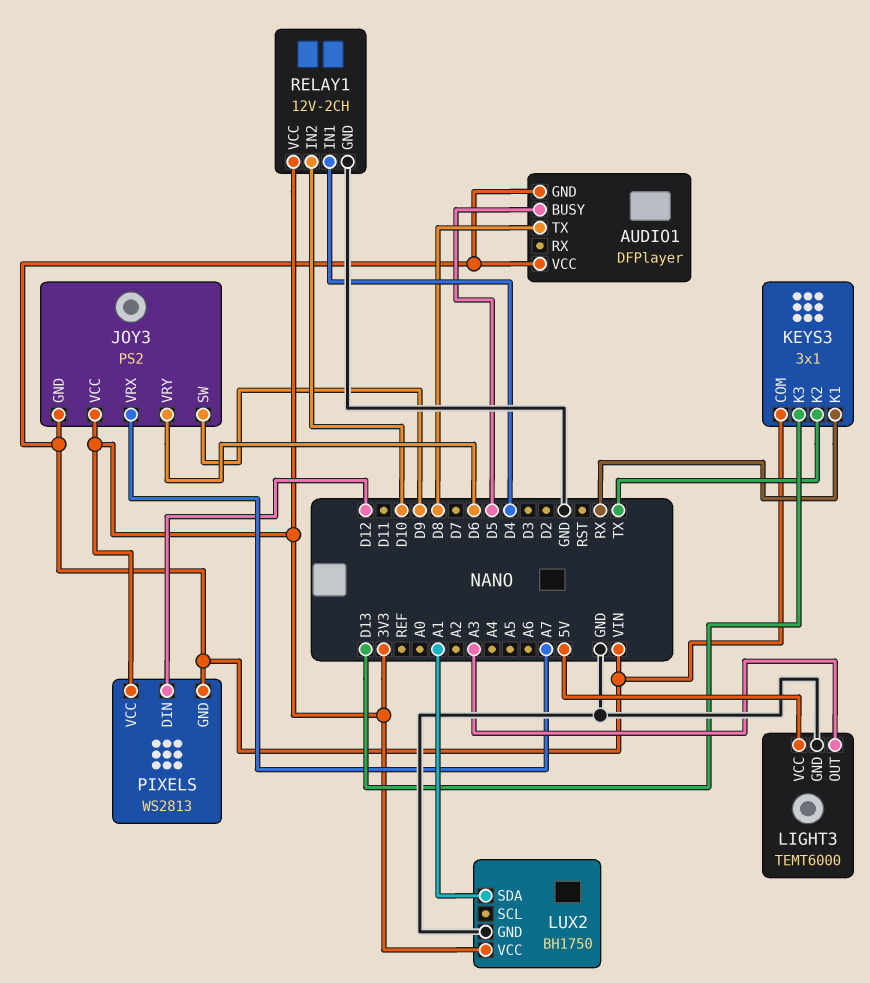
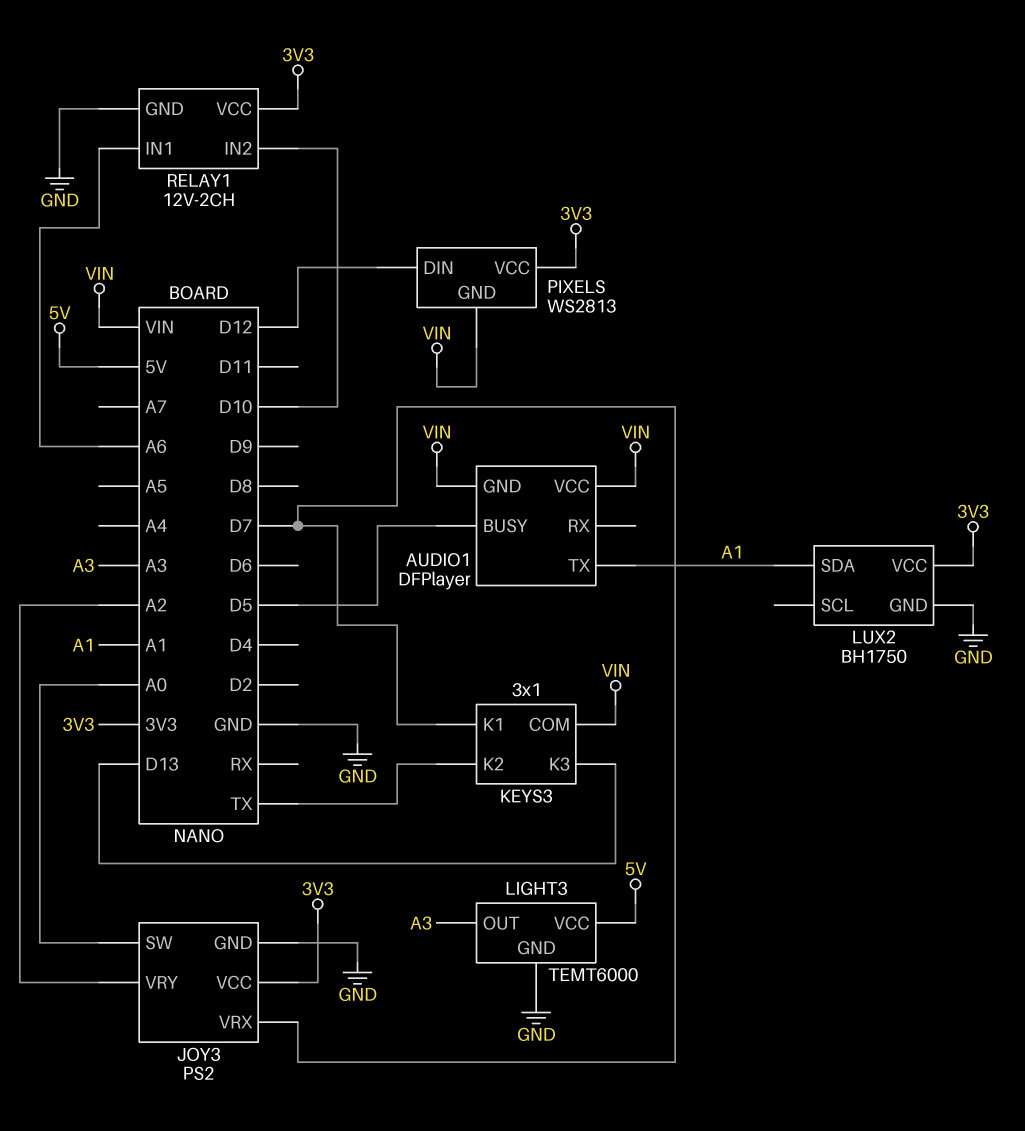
AUDIO1 pin TX: D8 -> A1
JOY3 pin GND: VIN -> GND
JOY3 pin SW: D9 -> A0
JOY3 pin VRX: A7 -> D7
JOY3 pin VRY: D6 -> A2
KEYS3 pin K1: RX -> D7
RELAY1 pin IN1: D4 -> A6

